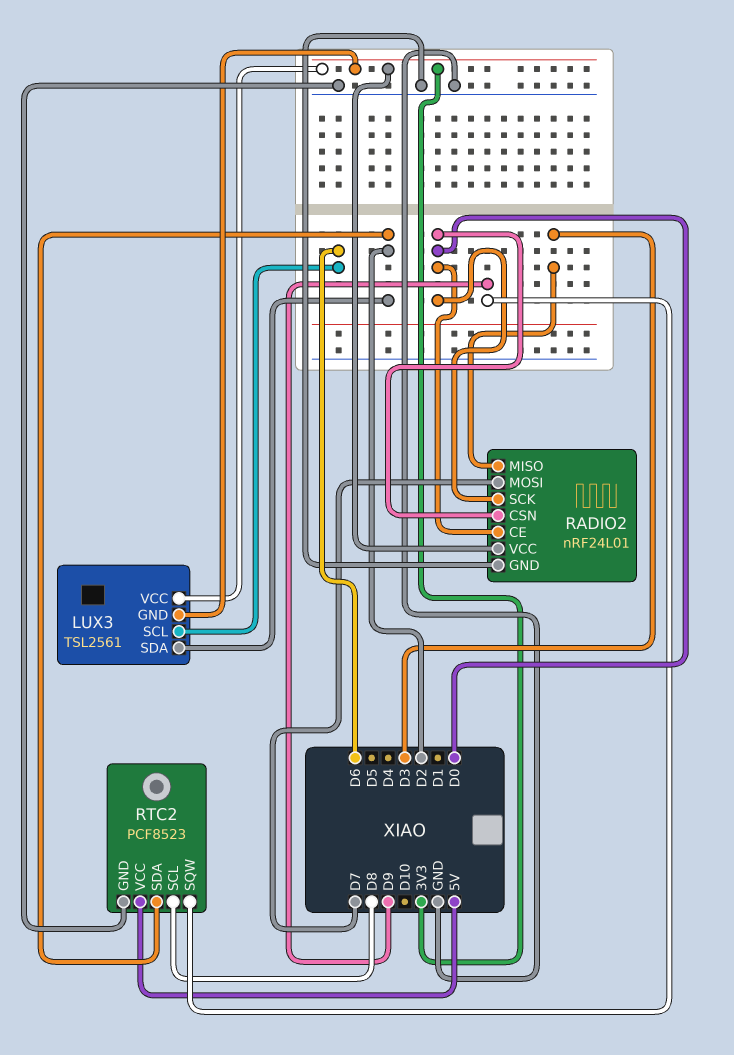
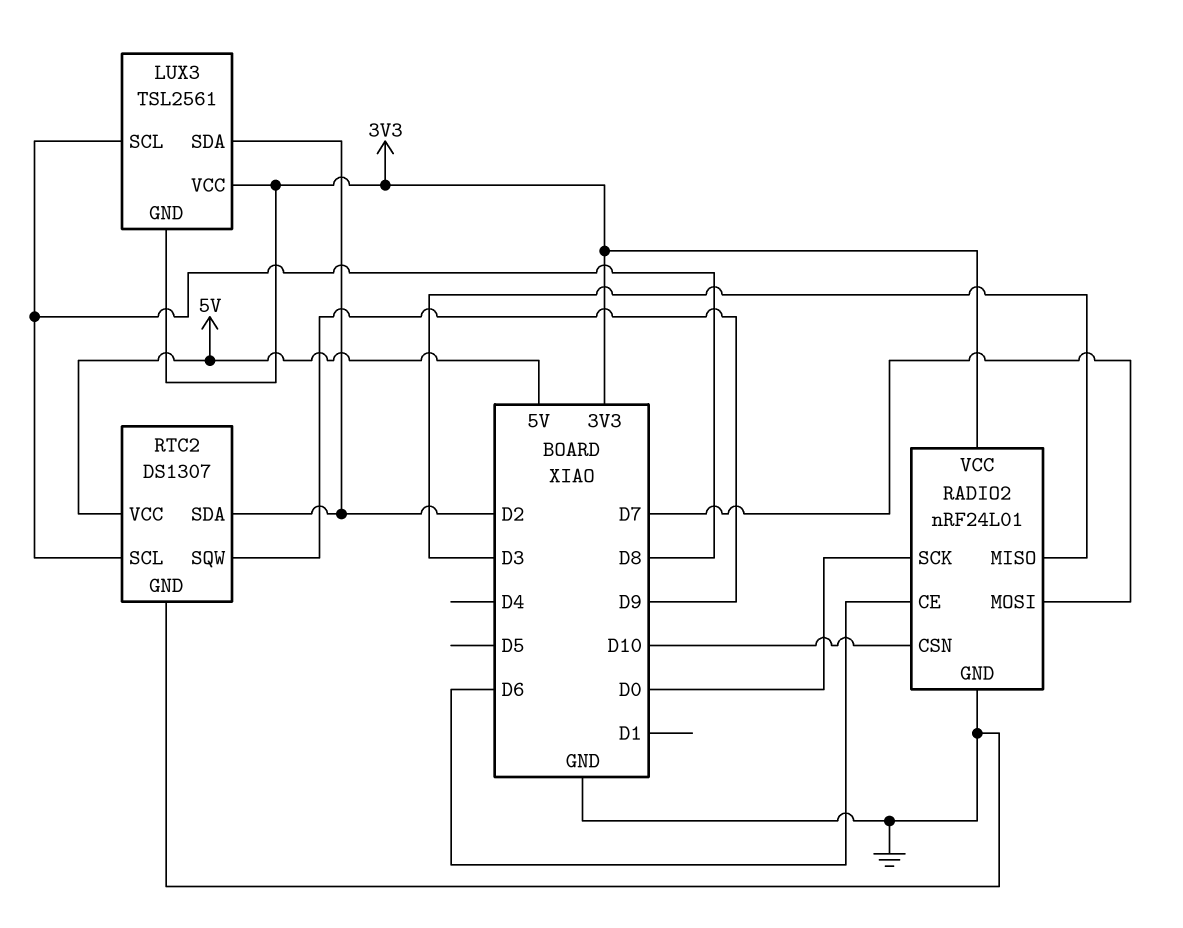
LUX3 pin SCL: D6 -> D8
RADIO2 pin CE: D0 -> D6
RADIO2 pin CSN: D0 -> D10
RTC2: PCF8523 -> DS1307

